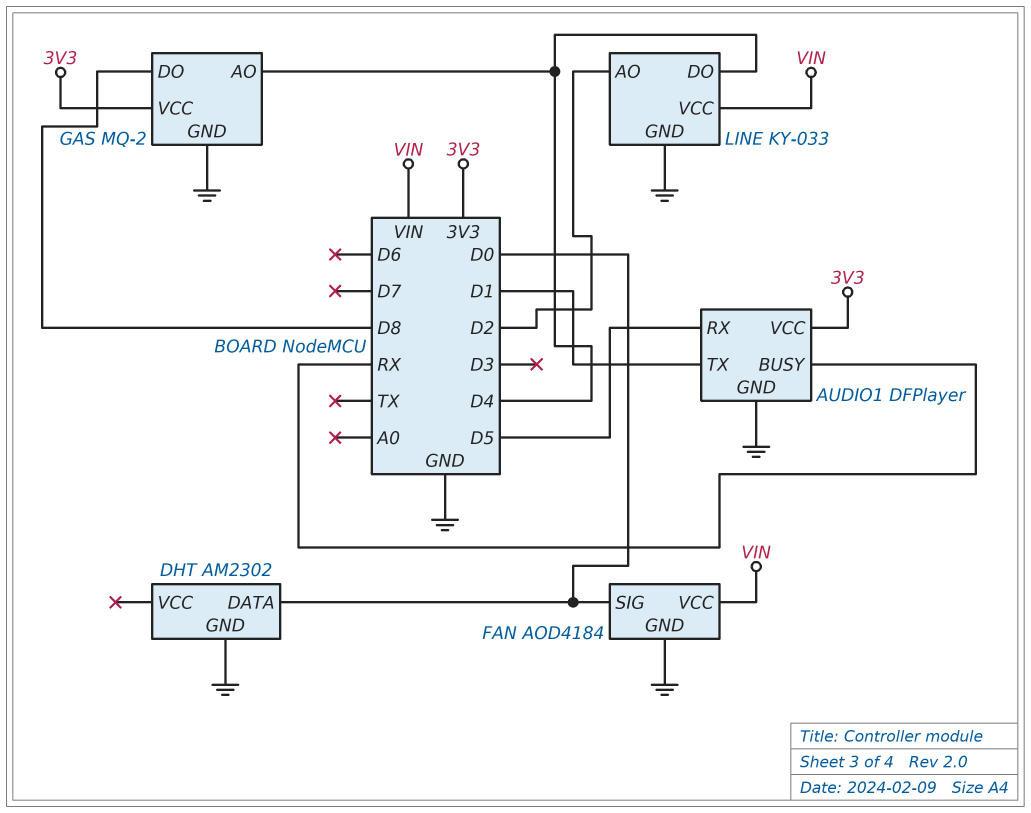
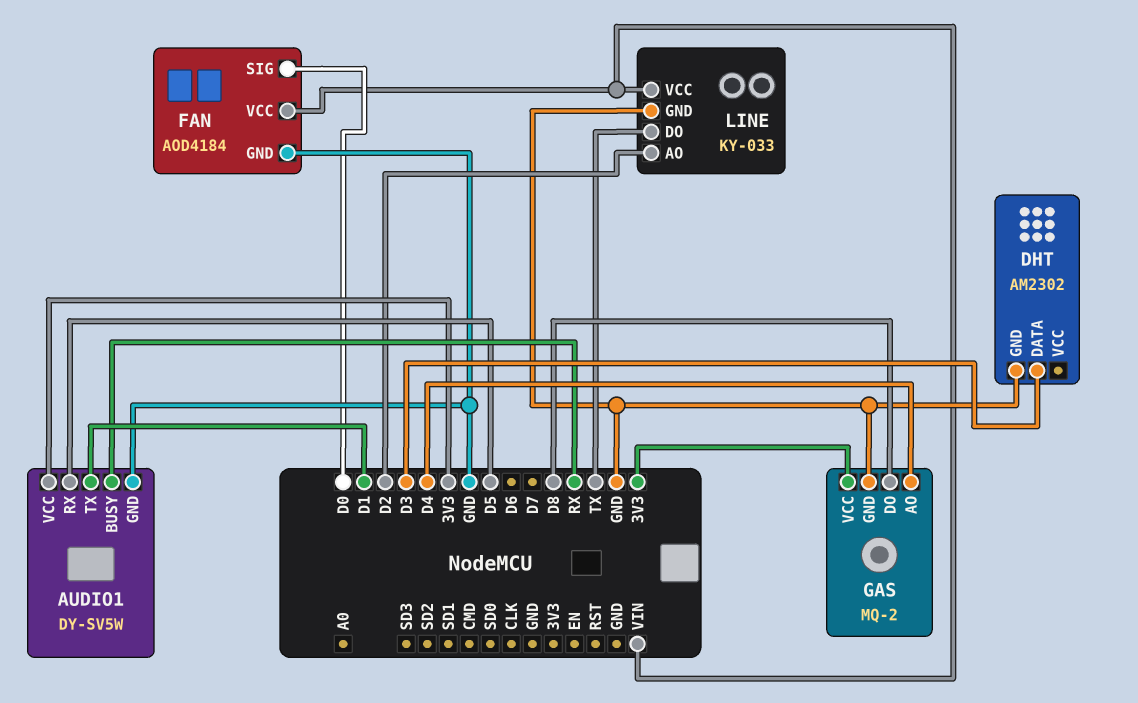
AUDIO1: DFPlayer -> DY-SV5W
DHT pin DATA: D0 -> D3
LINE pin DO: D4 -> TX

